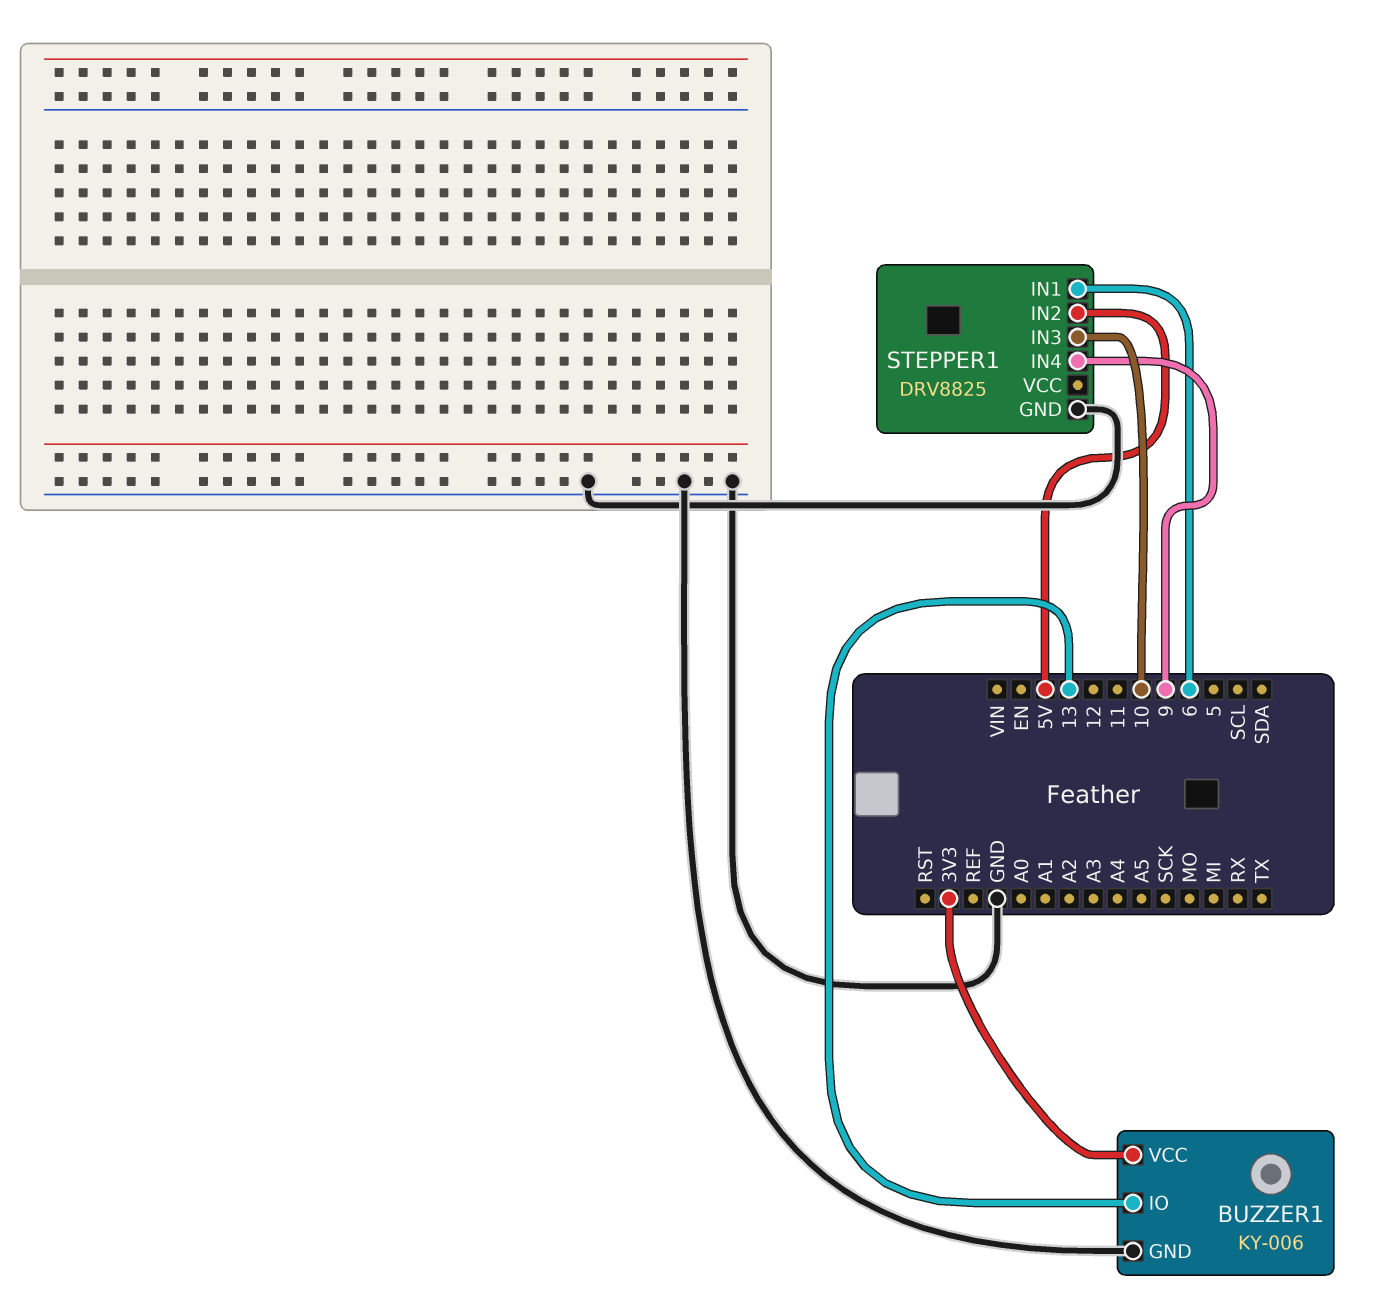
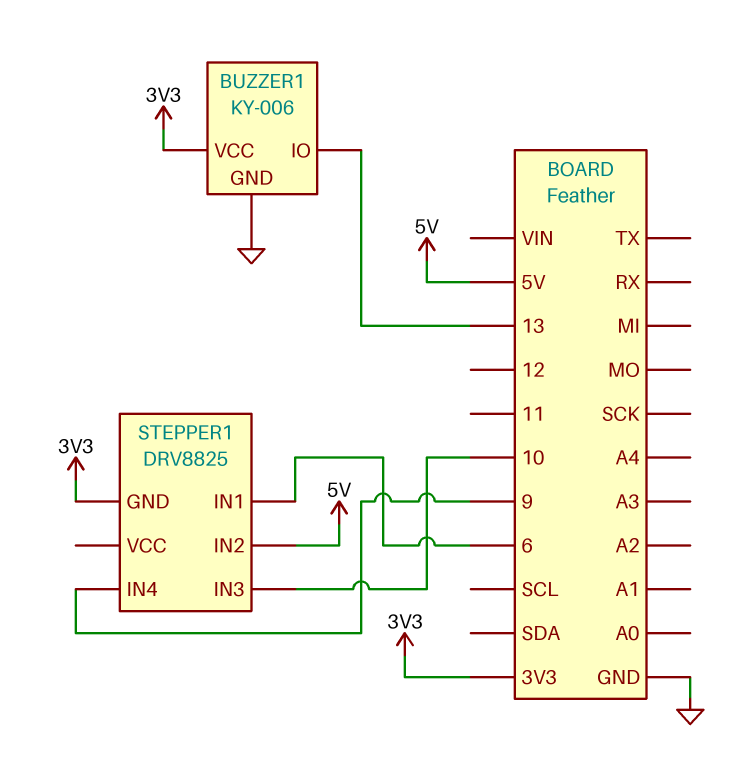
STEPPER1 pin GND: GND -> 3V3

